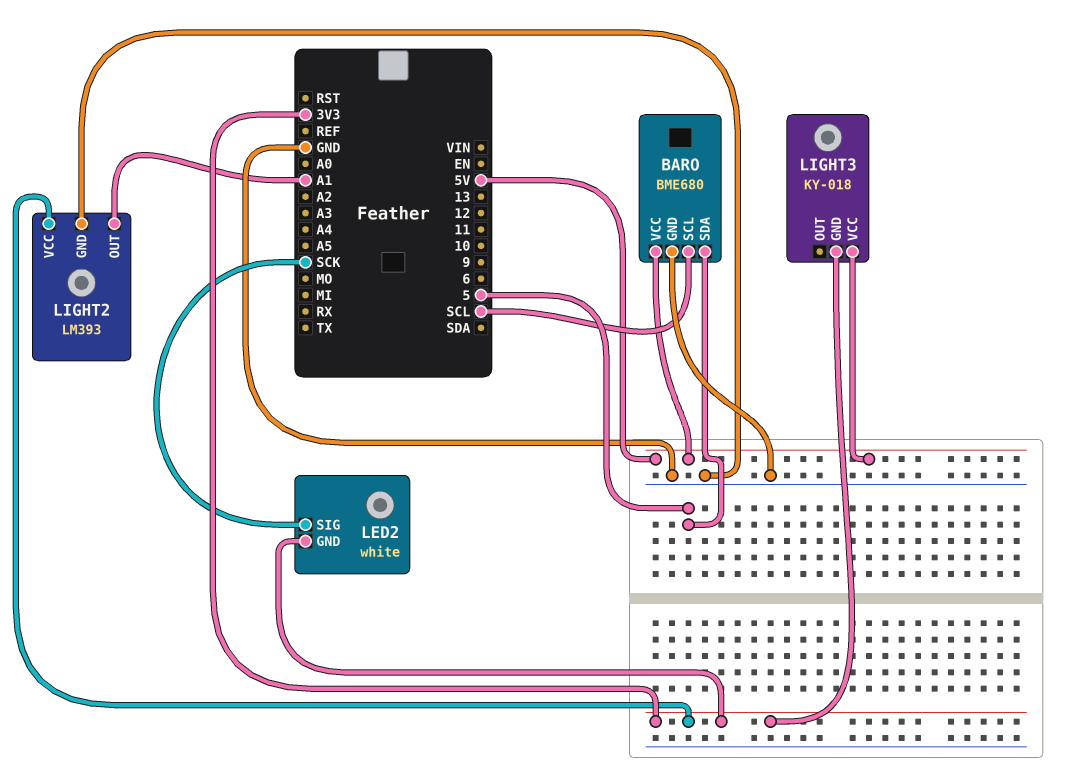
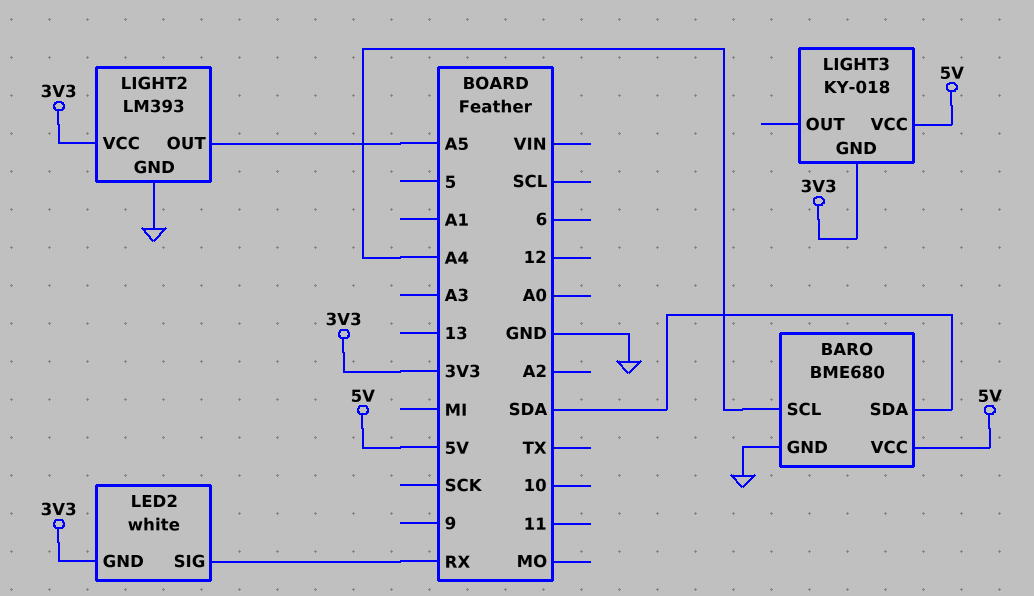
BARO pin SCL: SCL -> A4
BARO pin SDA: 5 -> SDA
LED2 pin SIG: SCK -> RX
LIGHT2 pin OUT: A1 -> A5

